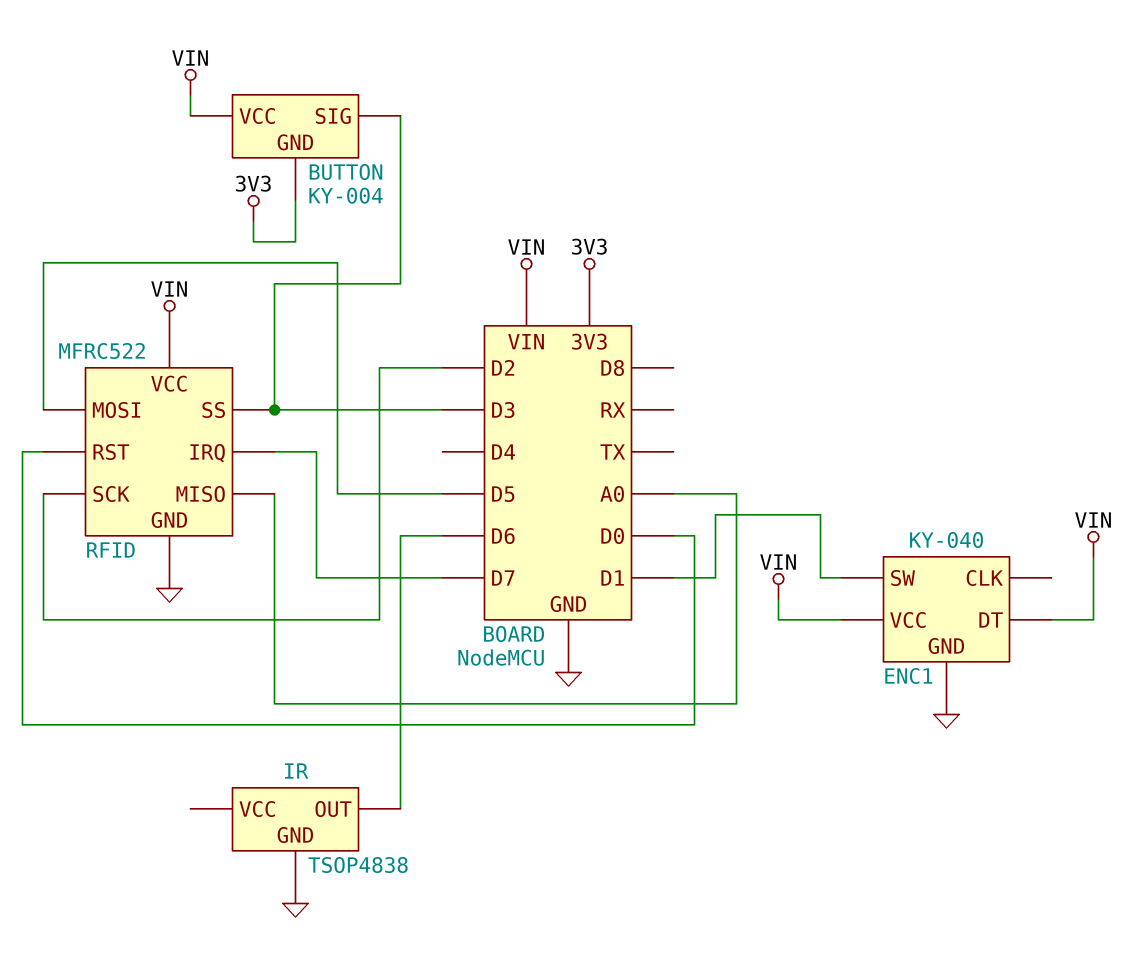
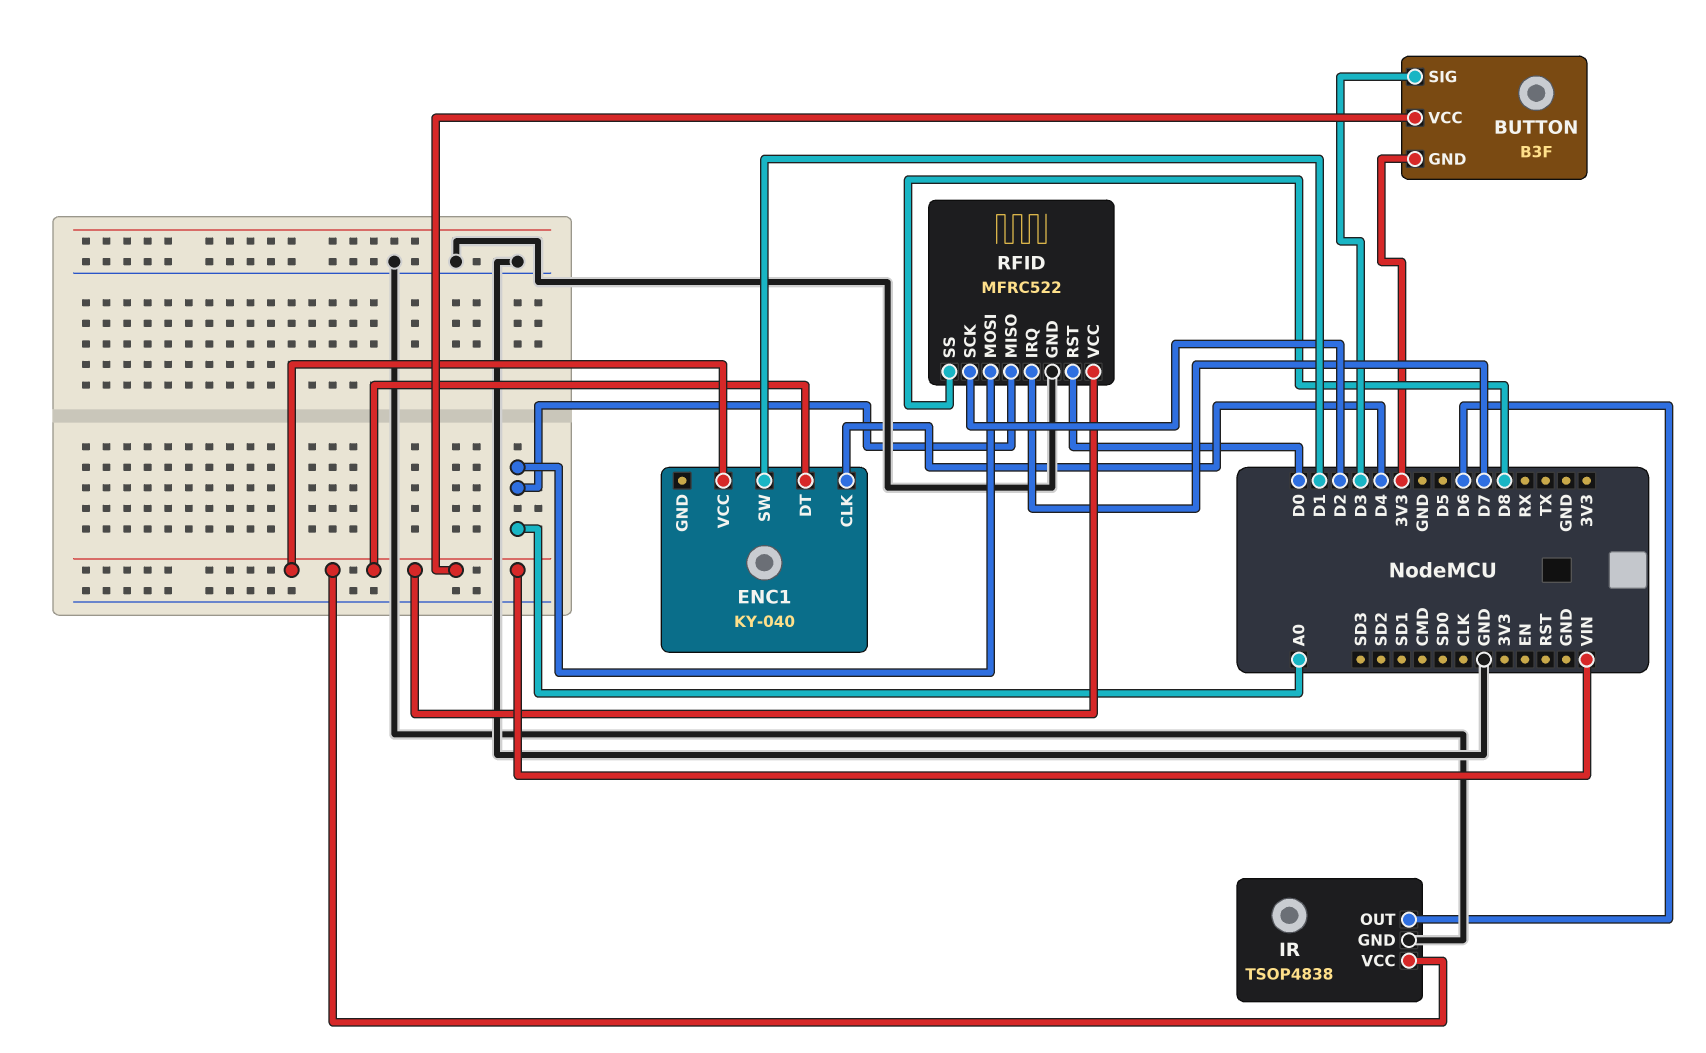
BUTTON: KY-004 -> B3F
ENC1 pin CLK: none -> D4
ENC1 pin GND: GND -> none
IR pin VCC: none -> VIN
RFID pin MOSI: D5 -> A0
RFID pin SS: D3 -> D8

